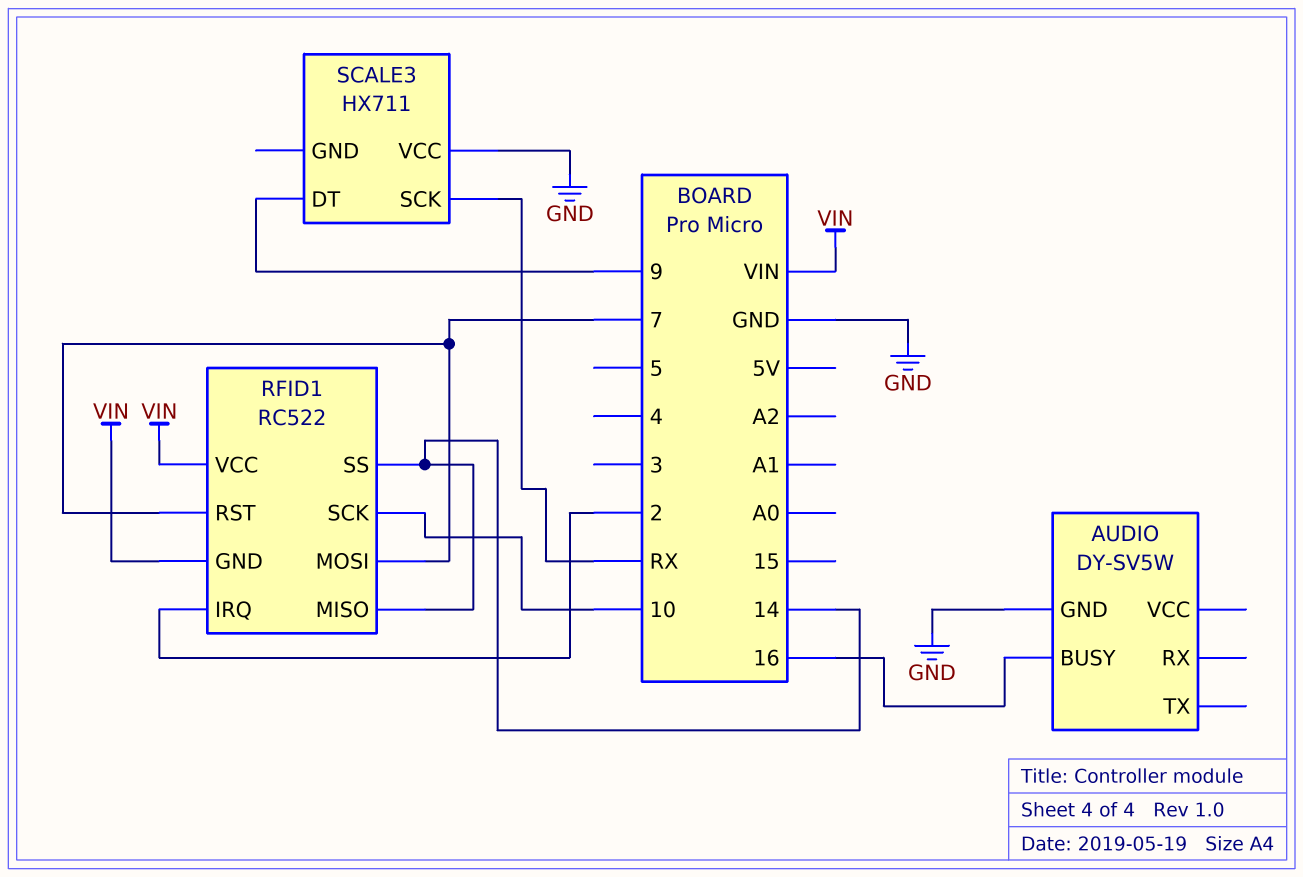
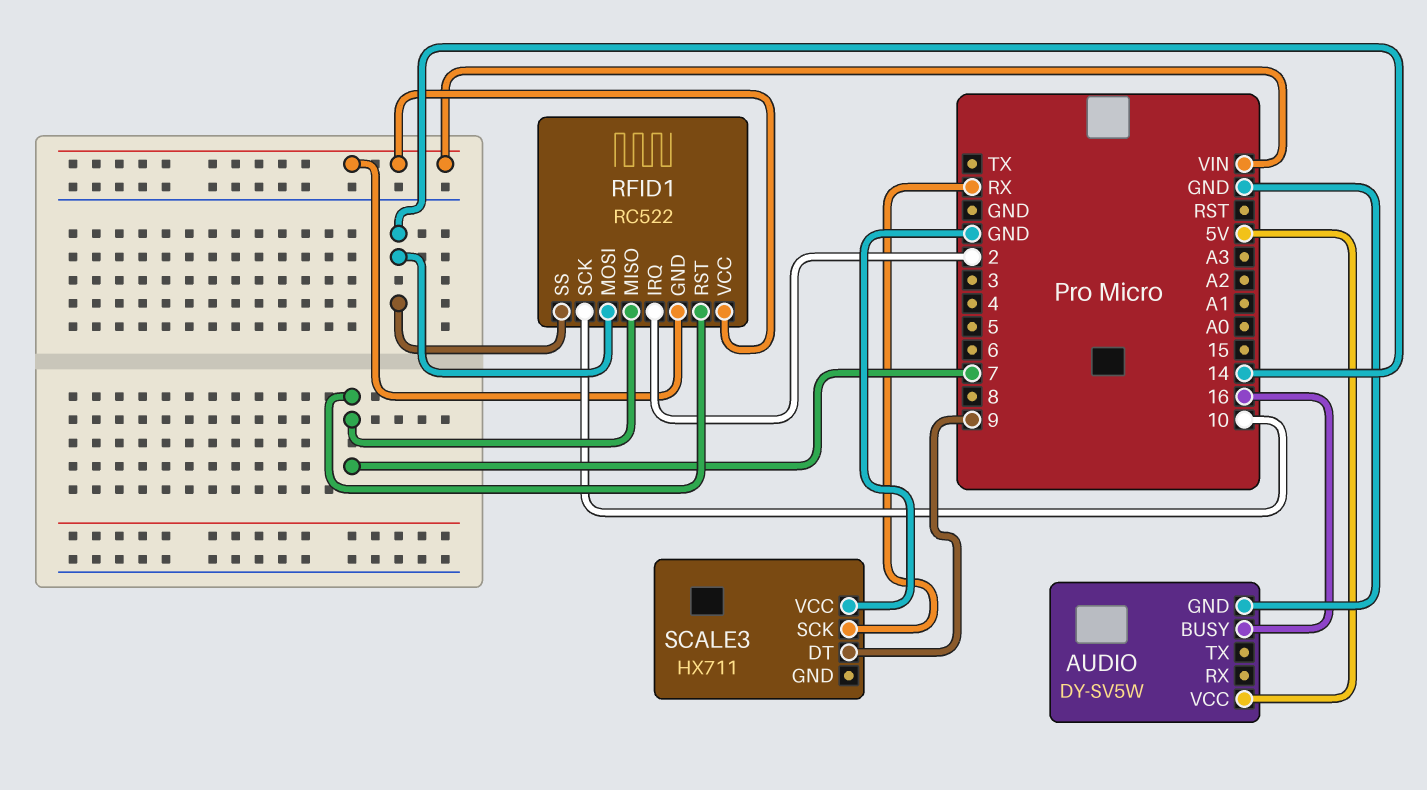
AUDIO pin VCC: none -> 5V
RFID1 pin MISO: 14 -> 7
RFID1 pin MOSI: 7 -> 14

